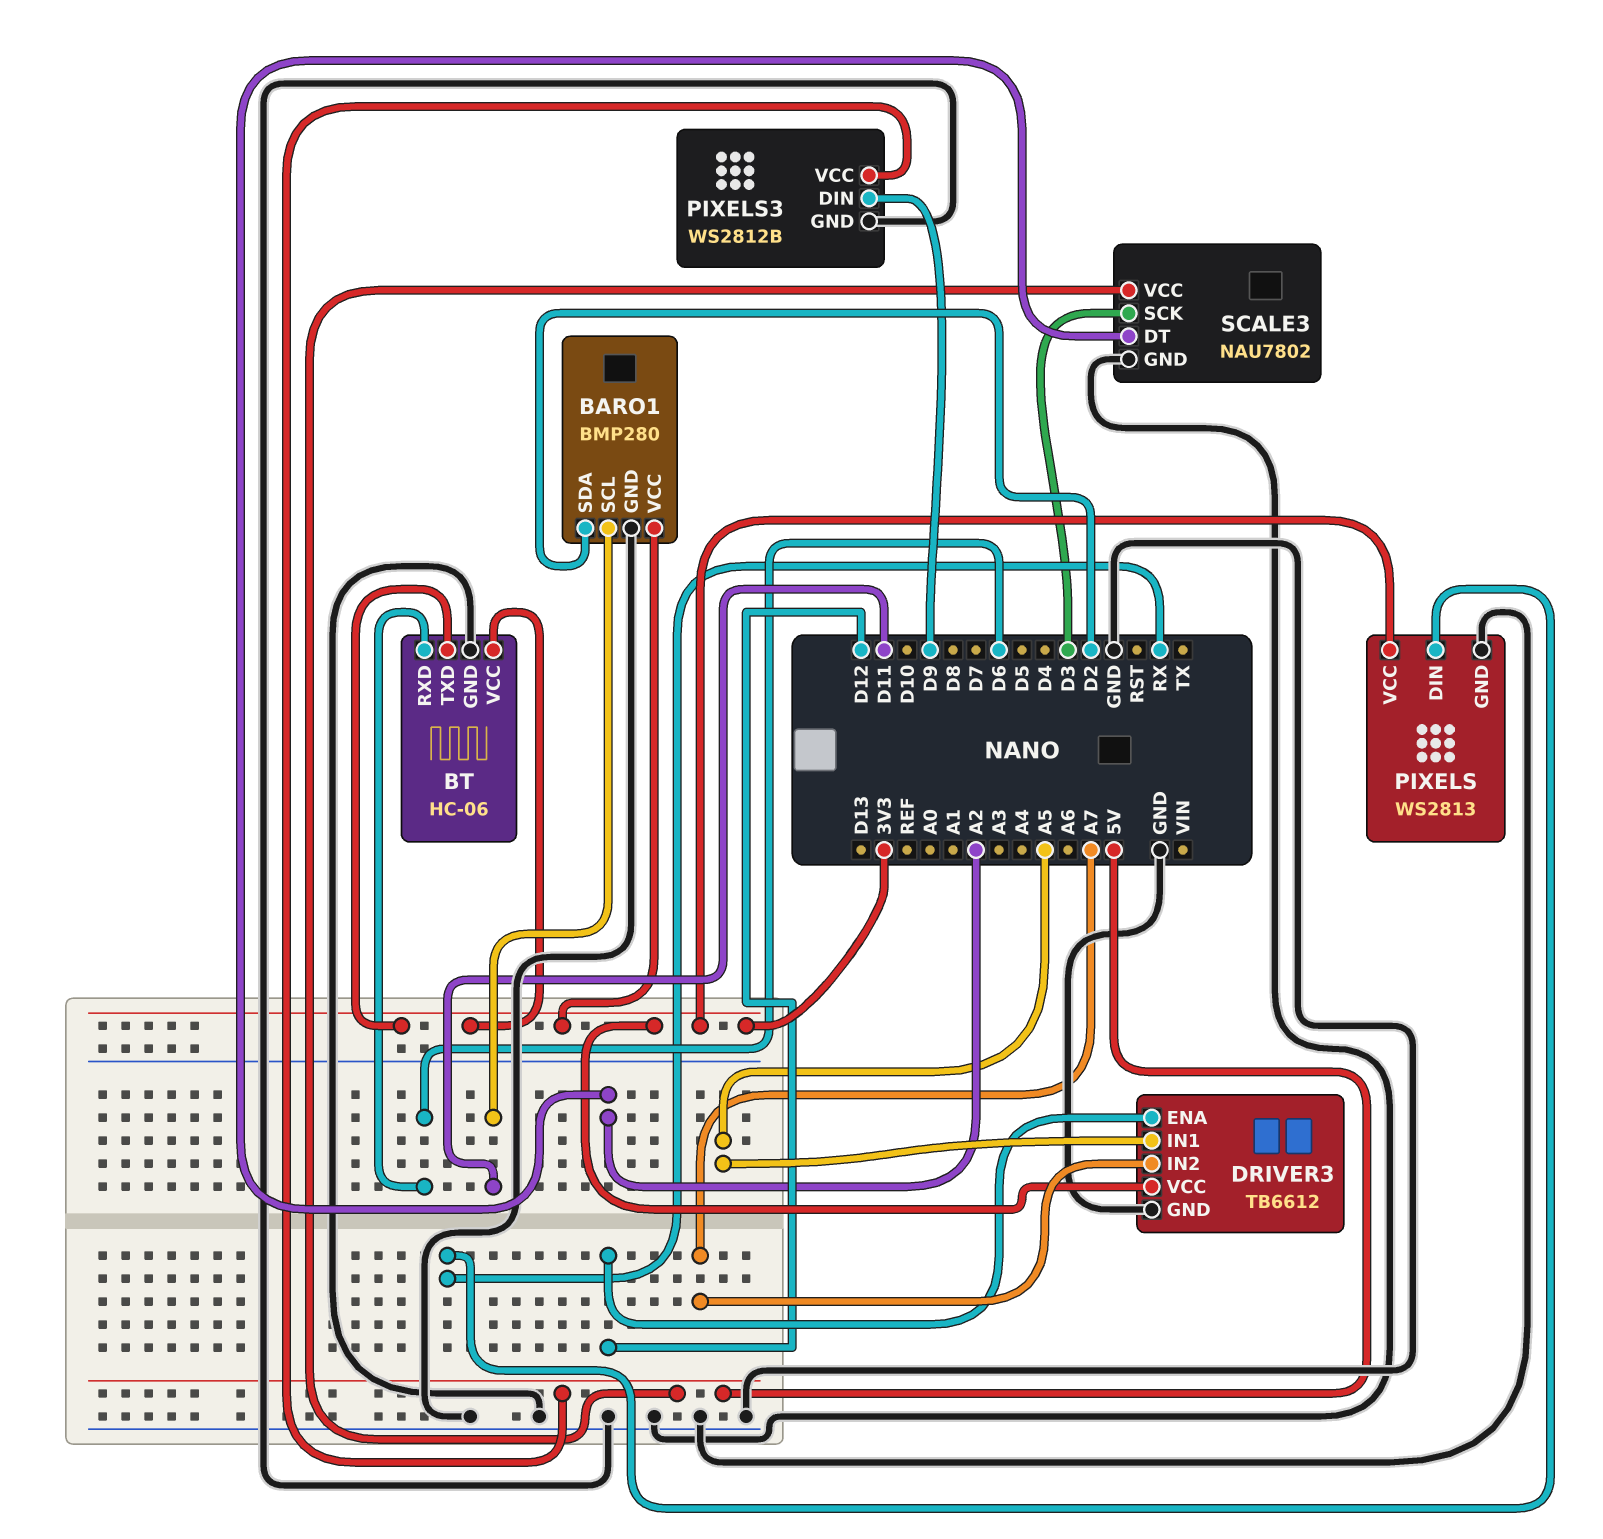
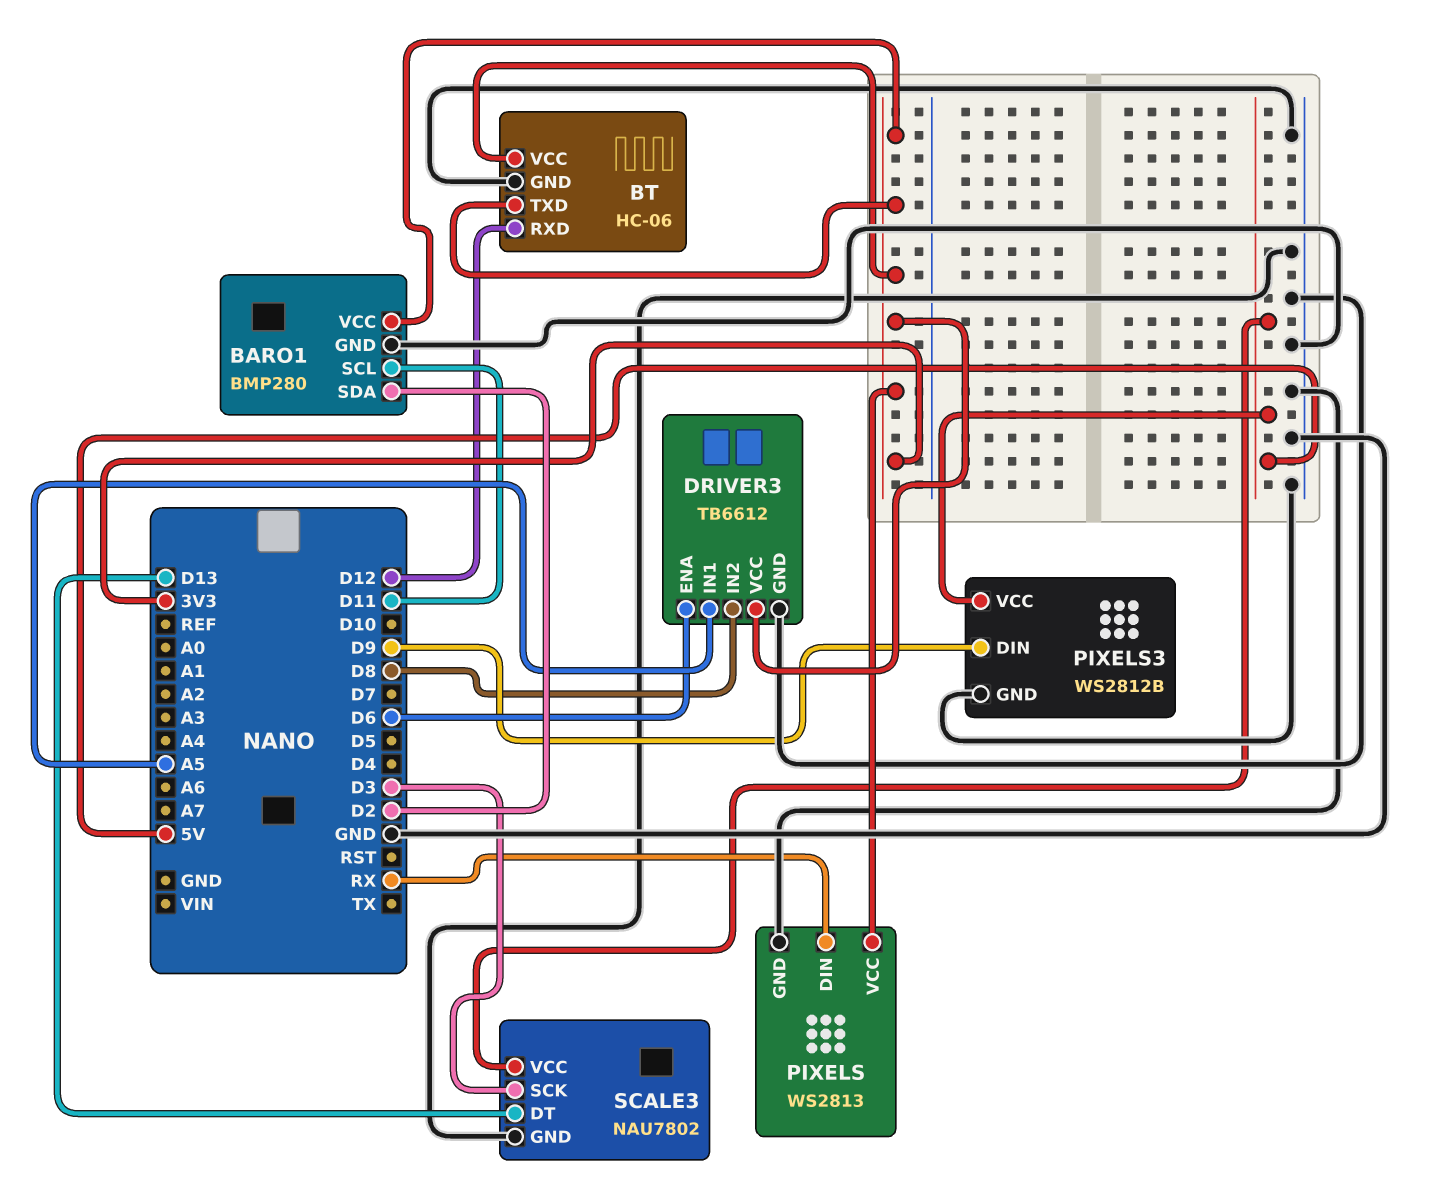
BT pin RXD: D6 -> D12
DRIVER3 pin ENA: D12 -> D6
DRIVER3 pin IN2: A7 -> D8
SCALE3 pin DT: A2 -> D13

